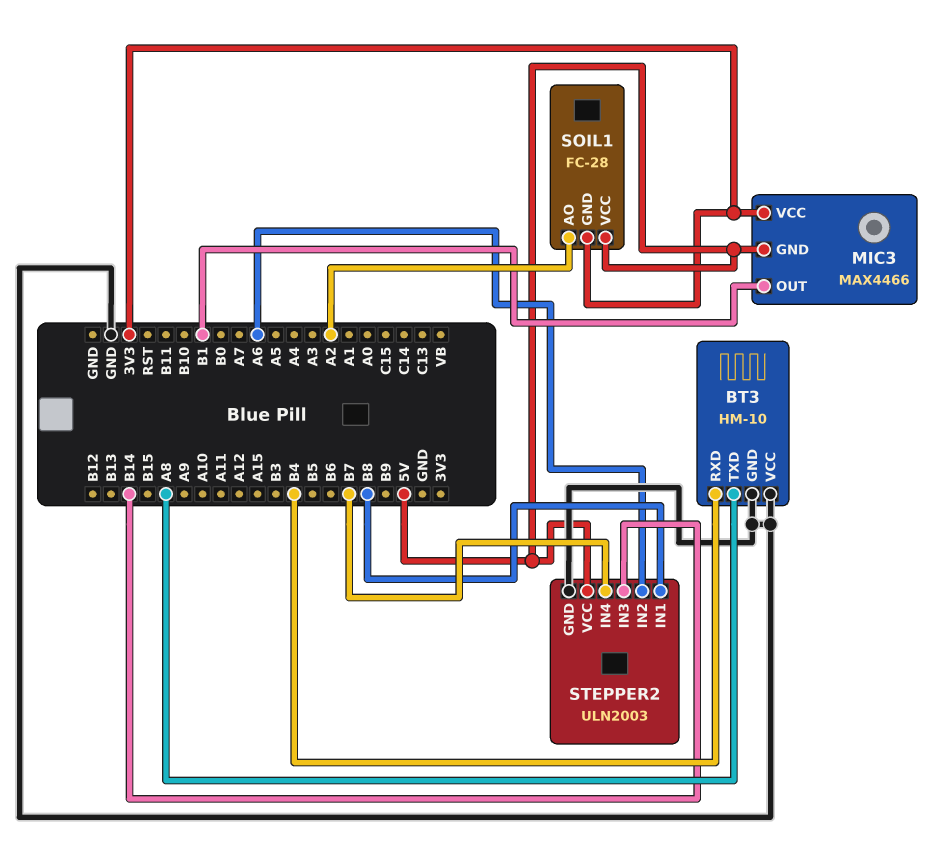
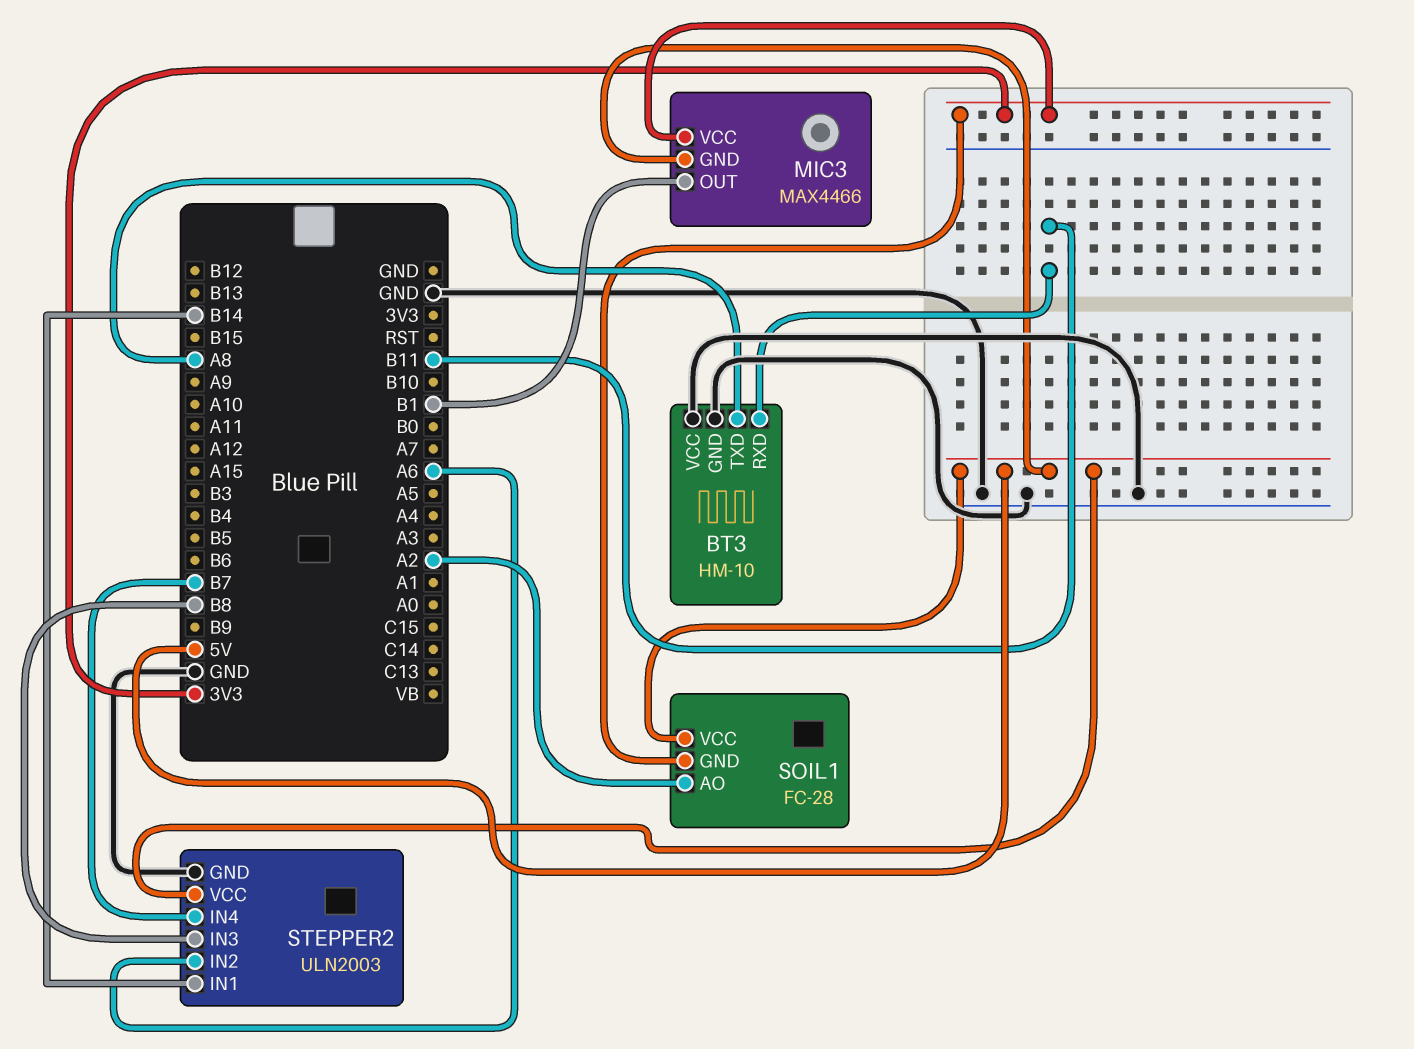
BT3 pin RXD: B4 -> B11
STEPPER2 pin IN1: B8 -> B14
STEPPER2 pin IN3: B14 -> B8

